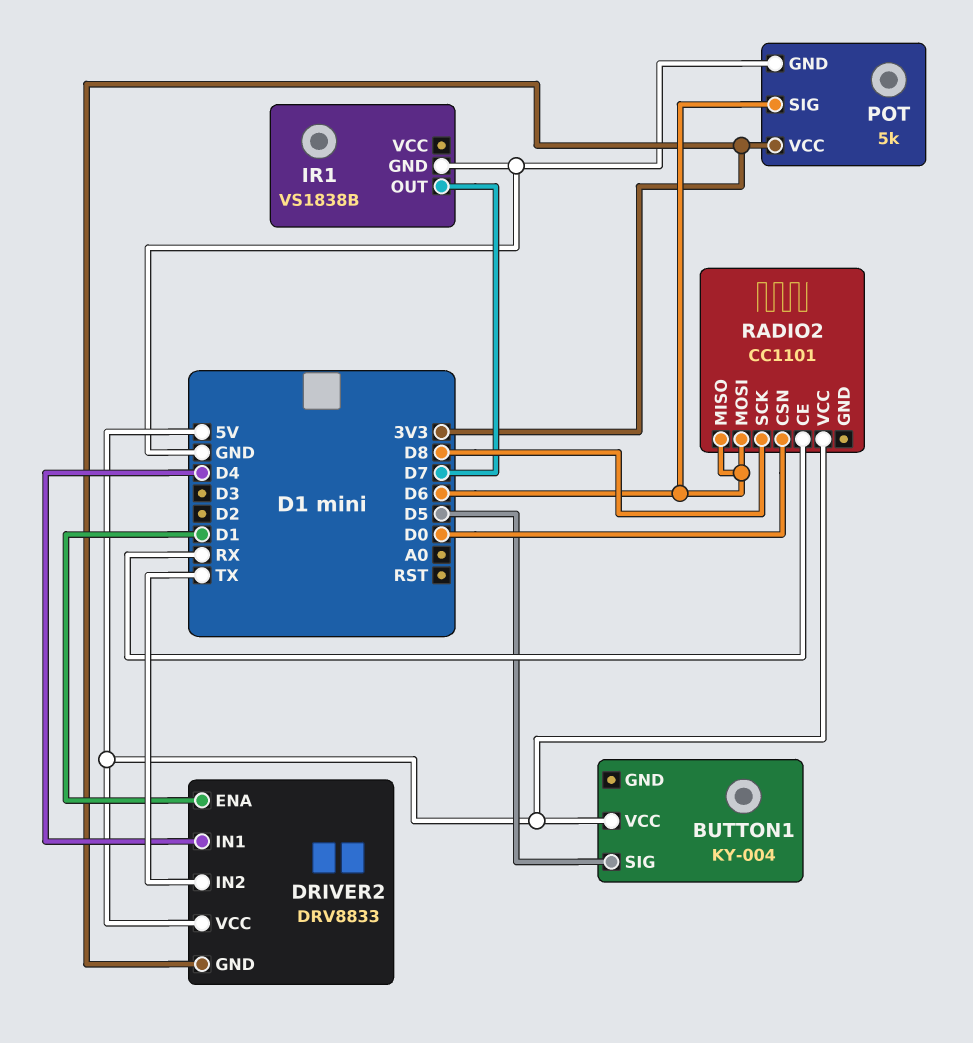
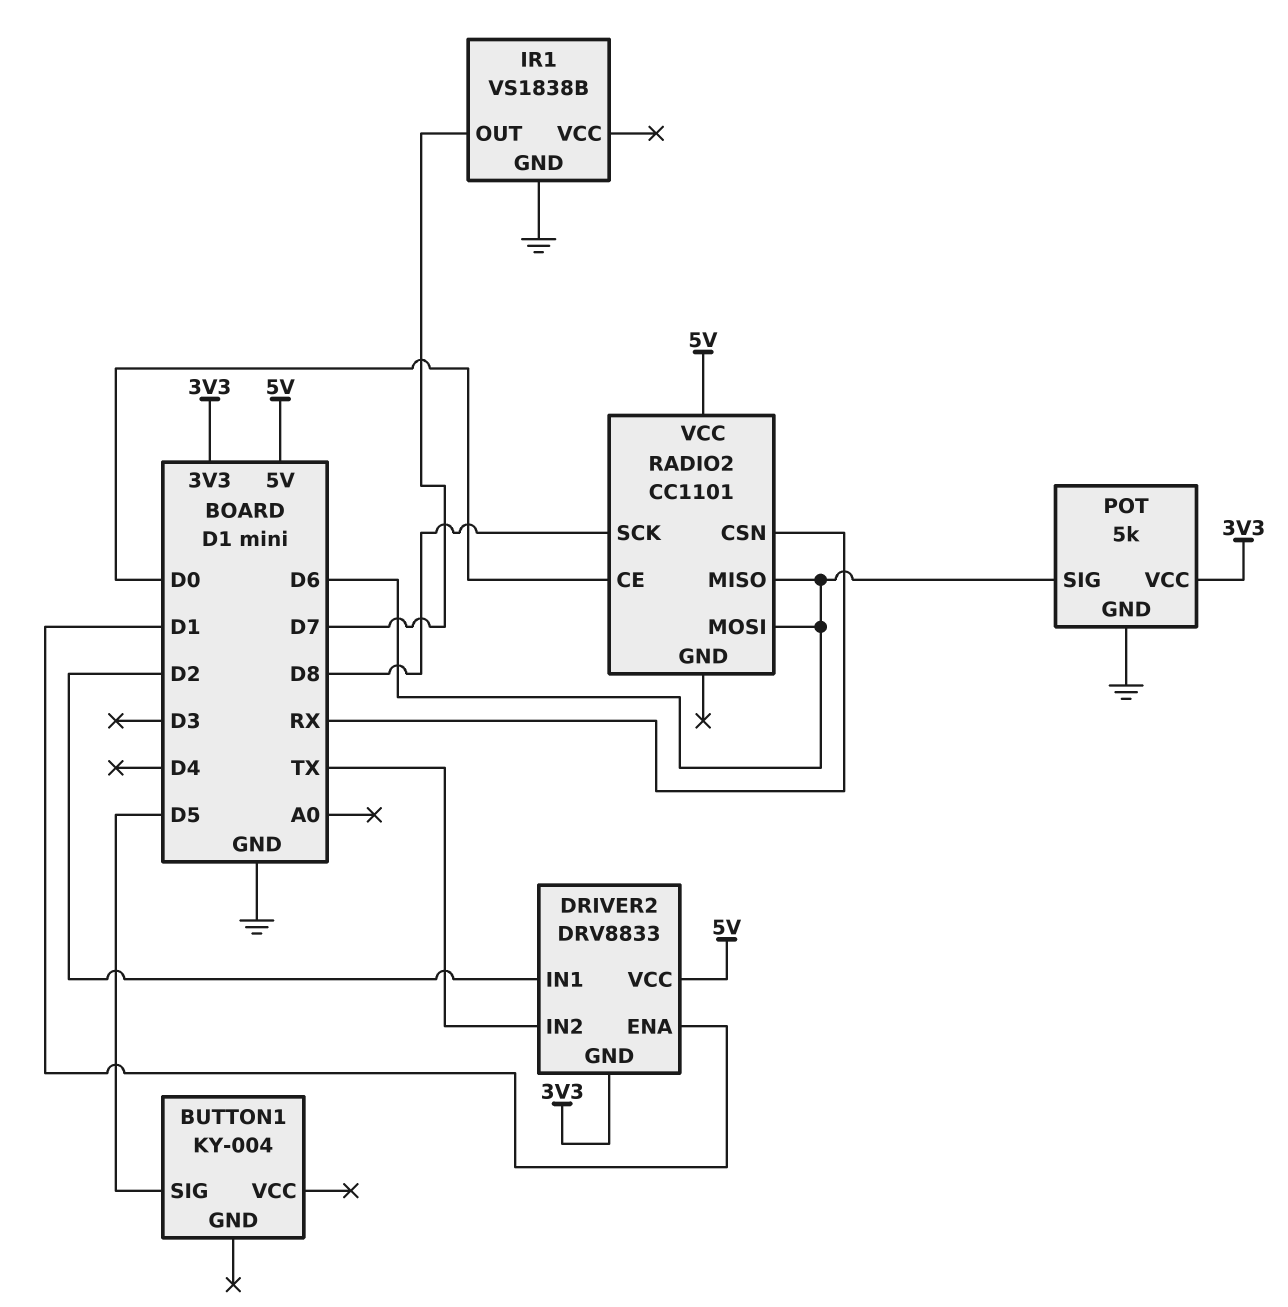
BUTTON1 pin VCC: 5V -> none
DRIVER2 pin IN1: D4 -> D2
RADIO2 pin CE: RX -> D0
RADIO2 pin CSN: D0 -> RX

